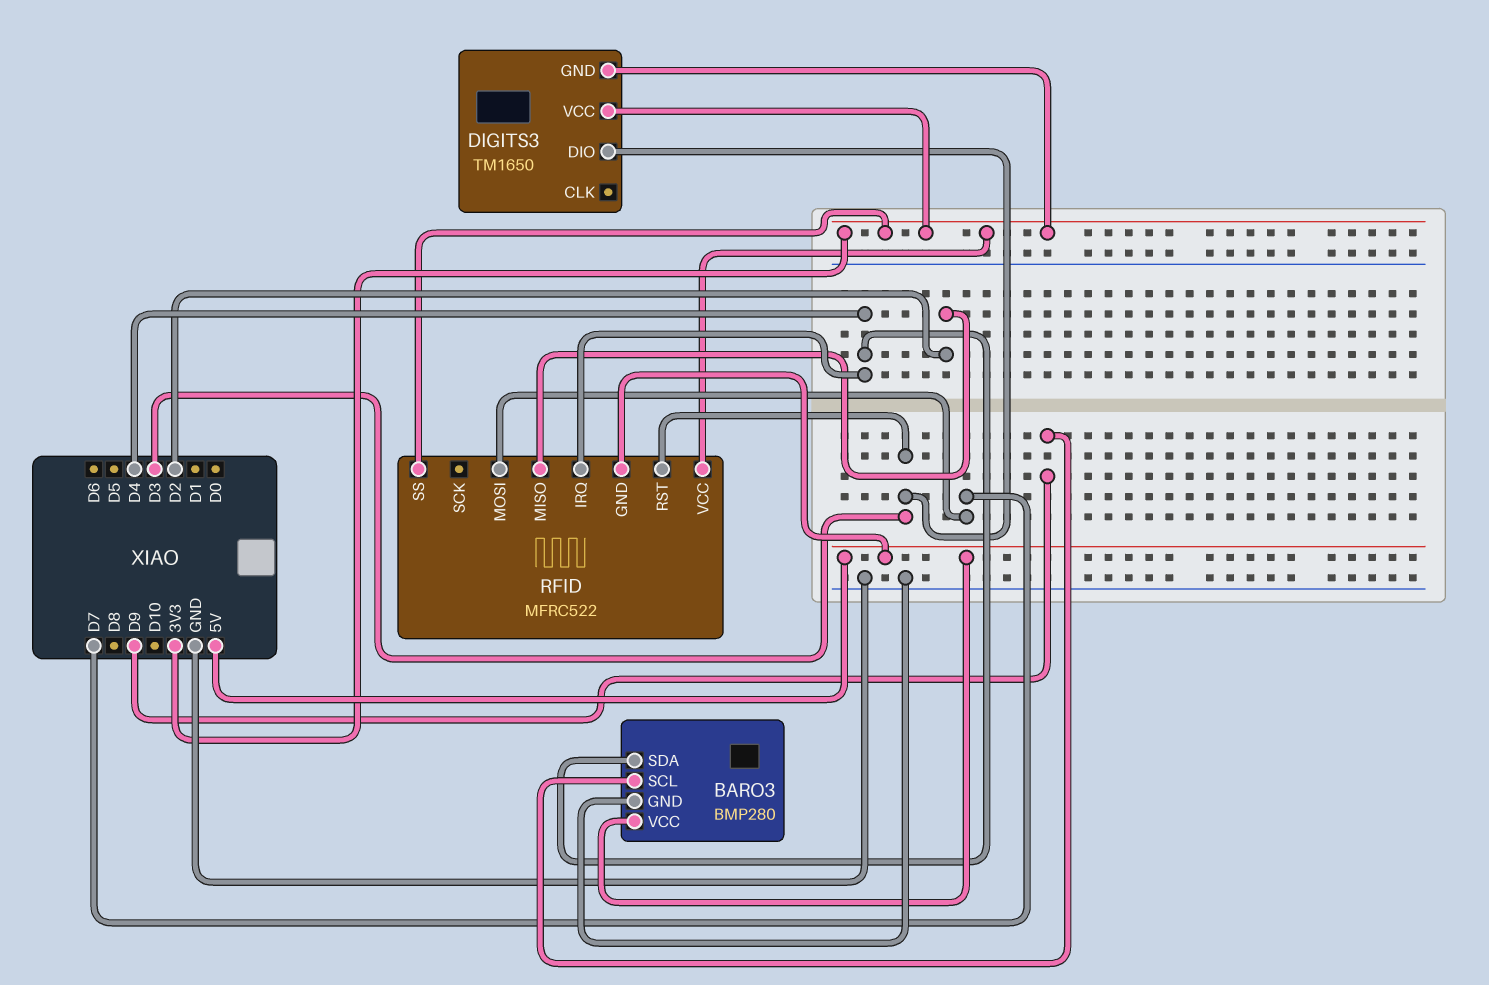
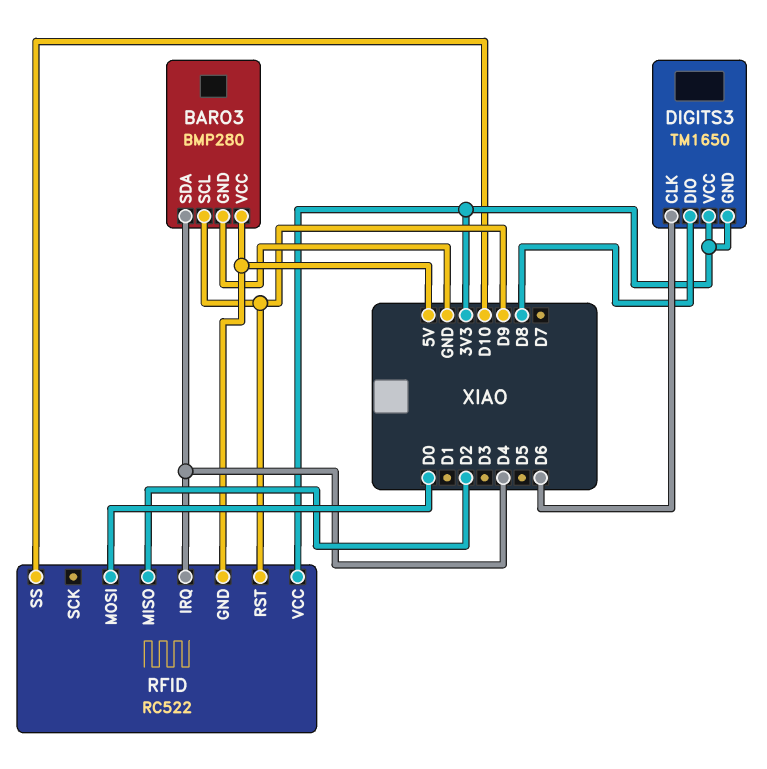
DIGITS3 pin CLK: none -> D6
DIGITS3 pin DIO: D3 -> D8
RFID: MFRC522 -> RC522
RFID pin MOSI: D7 -> D0
RFID pin RST: D3 -> D9
RFID pin SS: 3V3 -> D10

